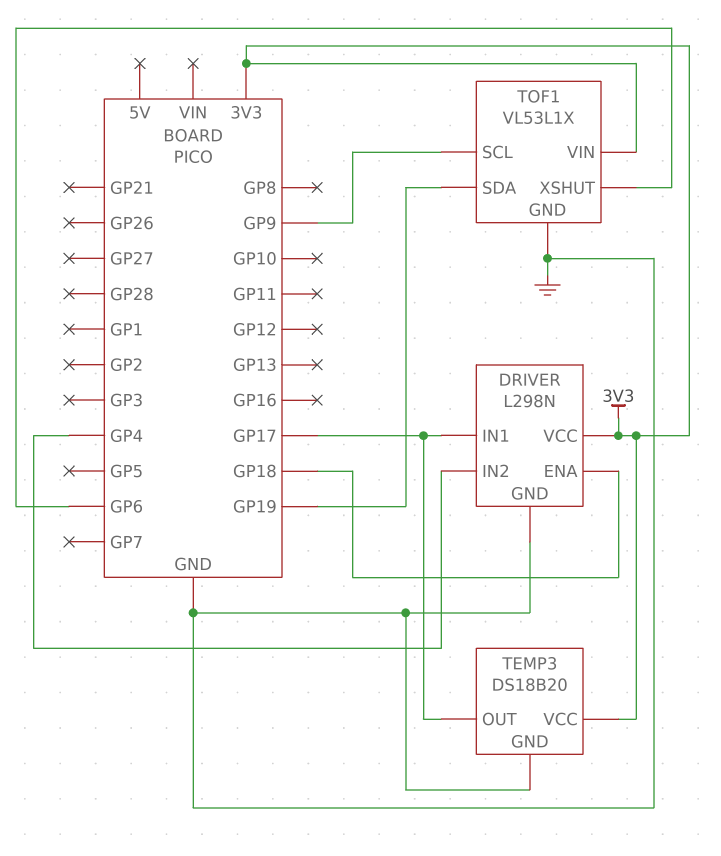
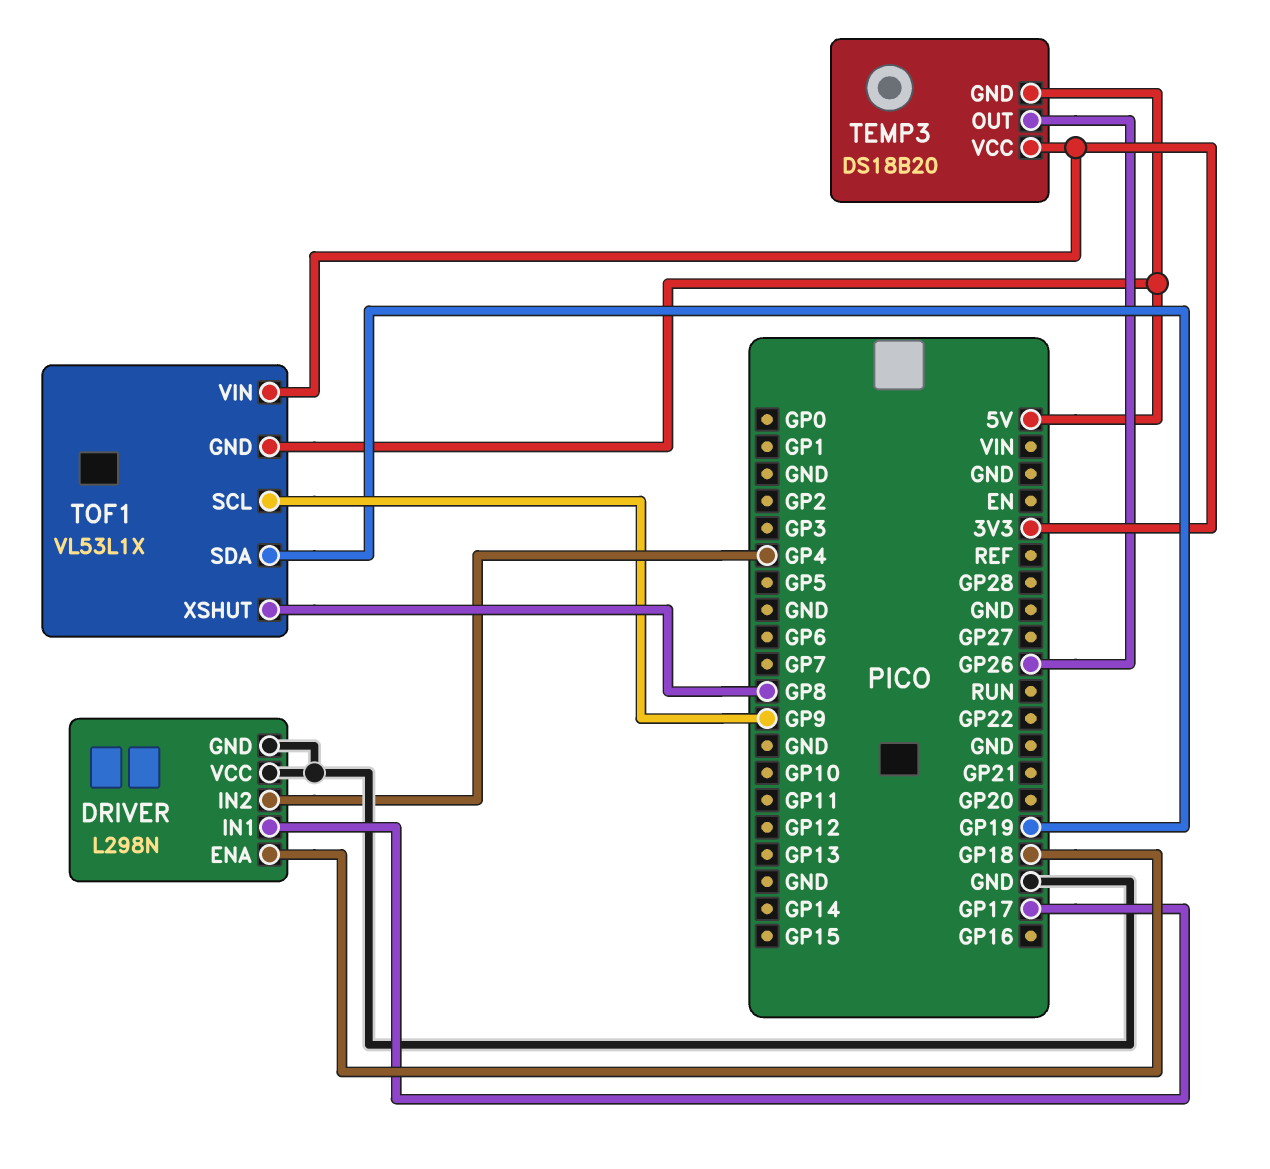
DRIVER pin VCC: 3V3 -> GND
TEMP3 pin GND: GND -> 5V
TEMP3 pin OUT: GP17 -> GP26
TOF1 pin GND: GND -> 5V
TOF1 pin XSHUT: GP6 -> GP8

